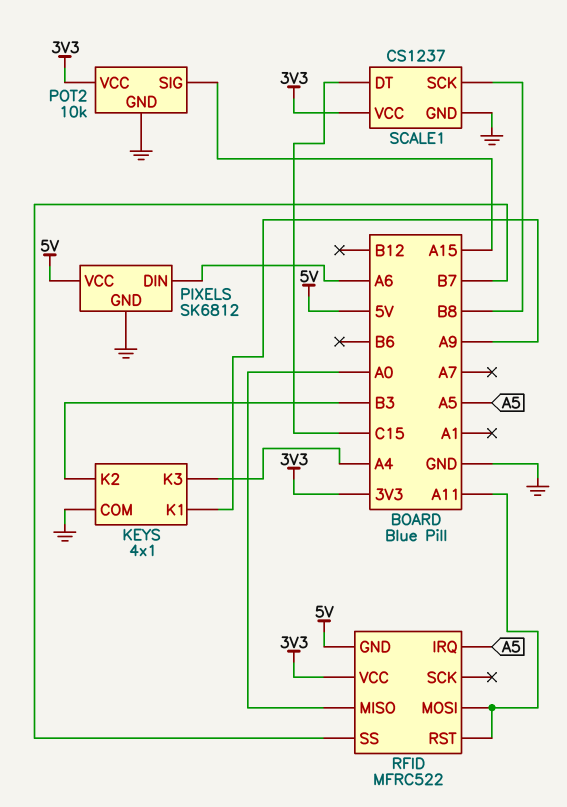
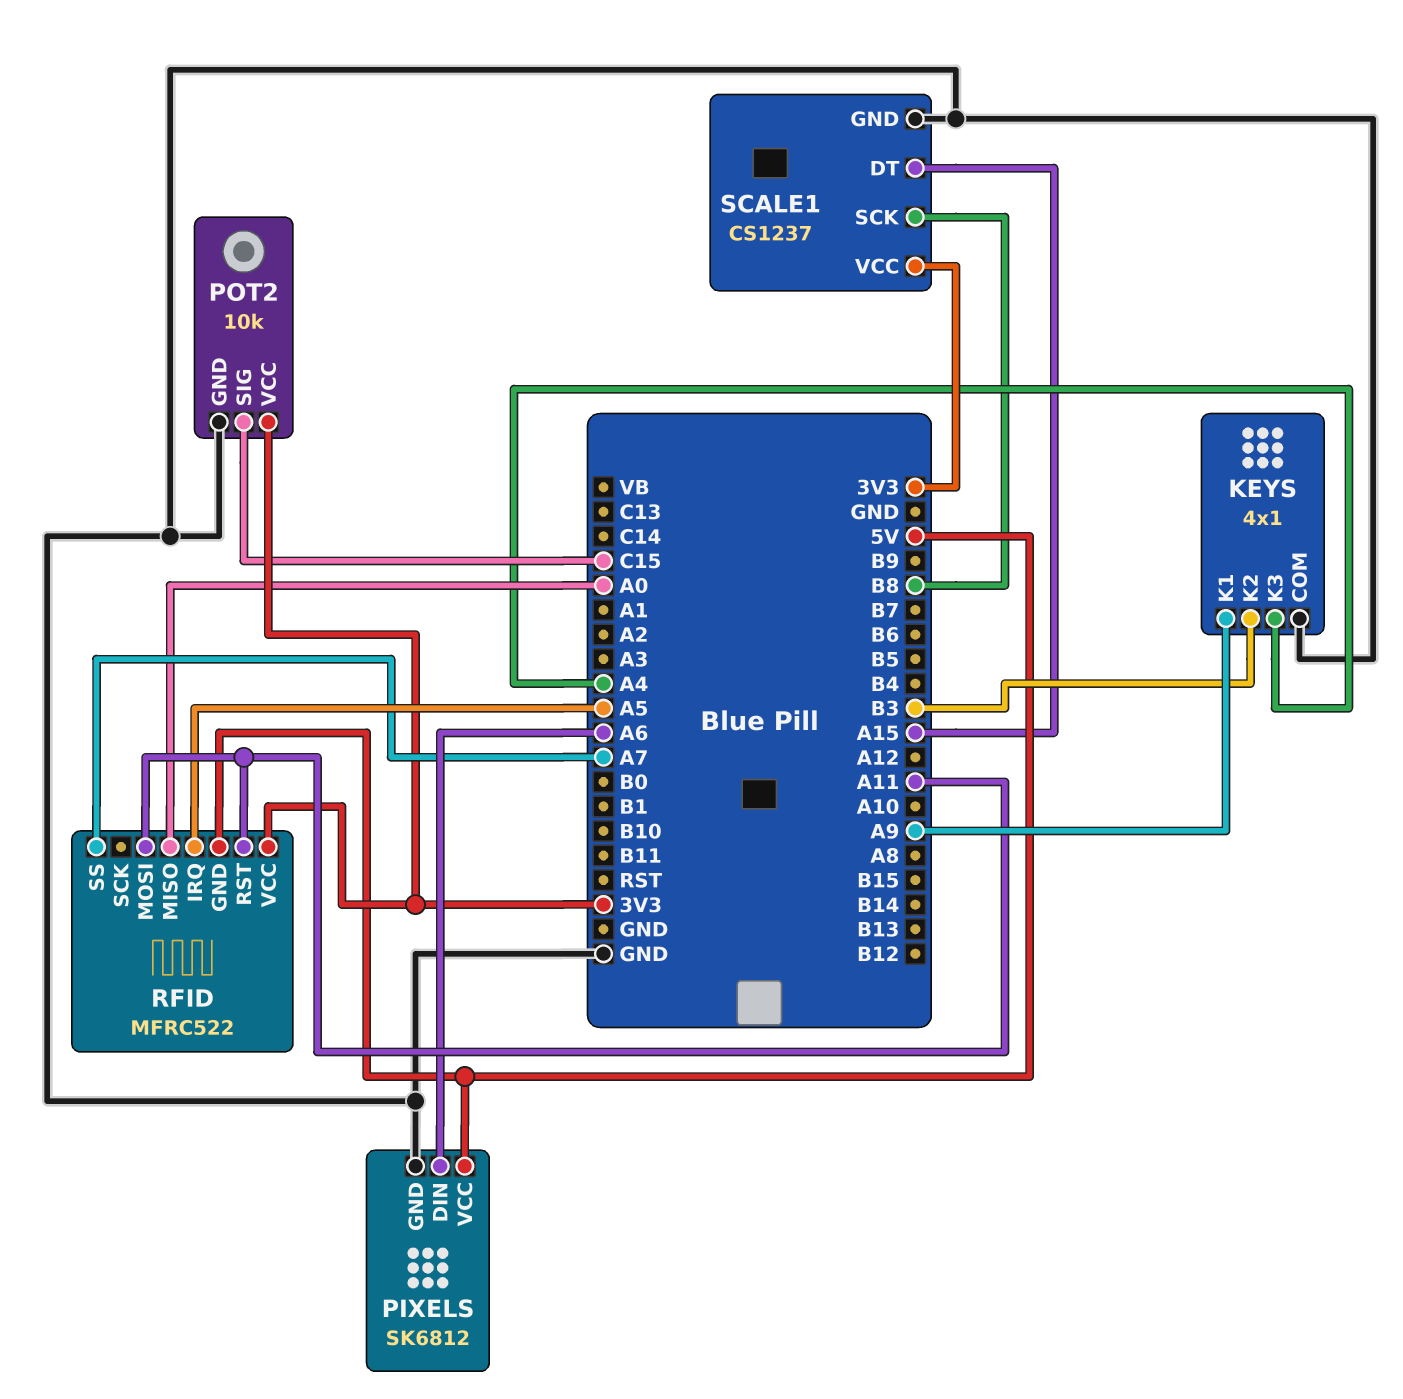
POT2 pin SIG: A15 -> C15
RFID pin SS: B7 -> A7
SCALE1 pin DT: C15 -> A15

